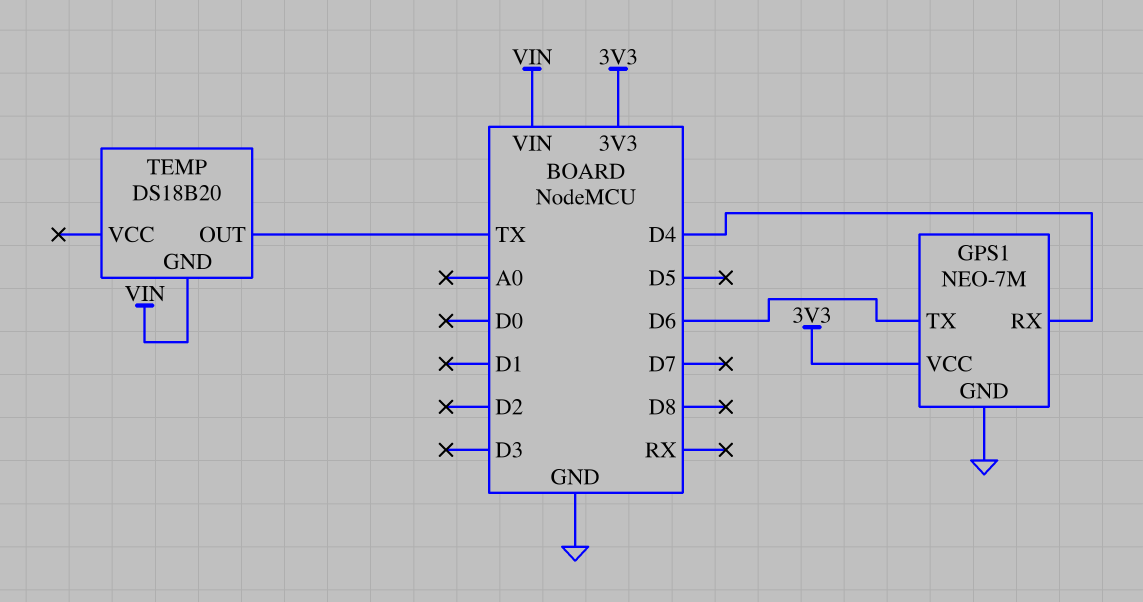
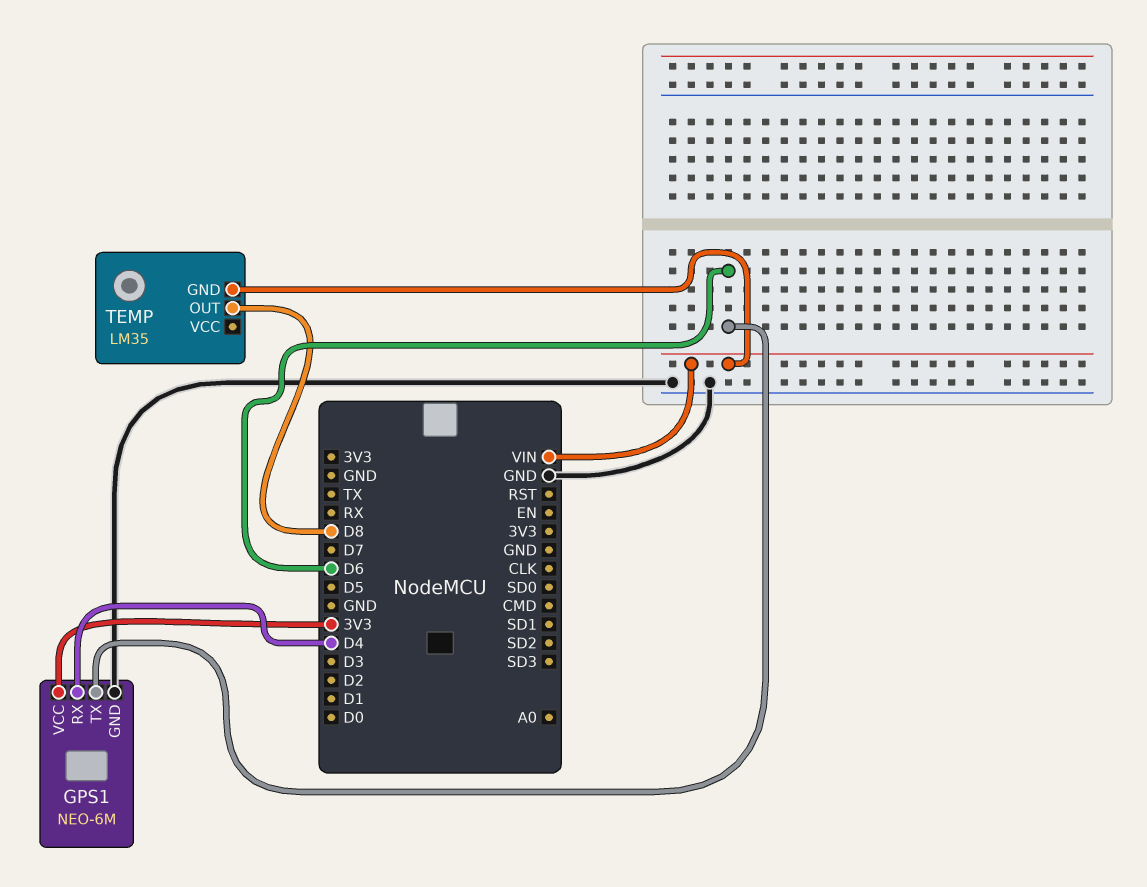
GPS1: NEO-7M -> NEO-6M
TEMP: DS18B20 -> LM35
TEMP pin OUT: TX -> D8

